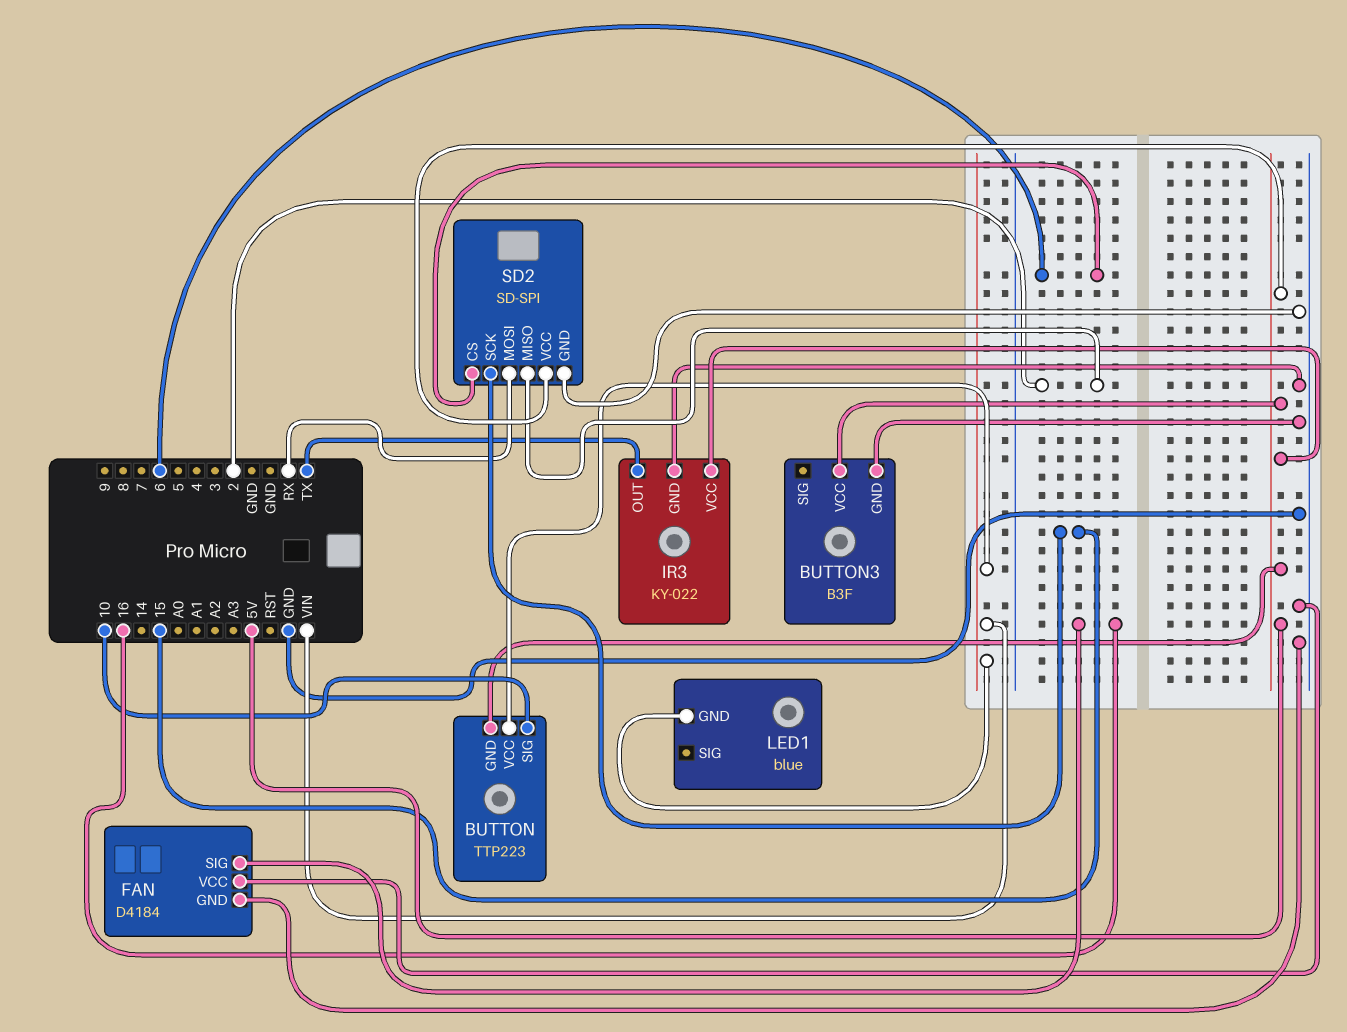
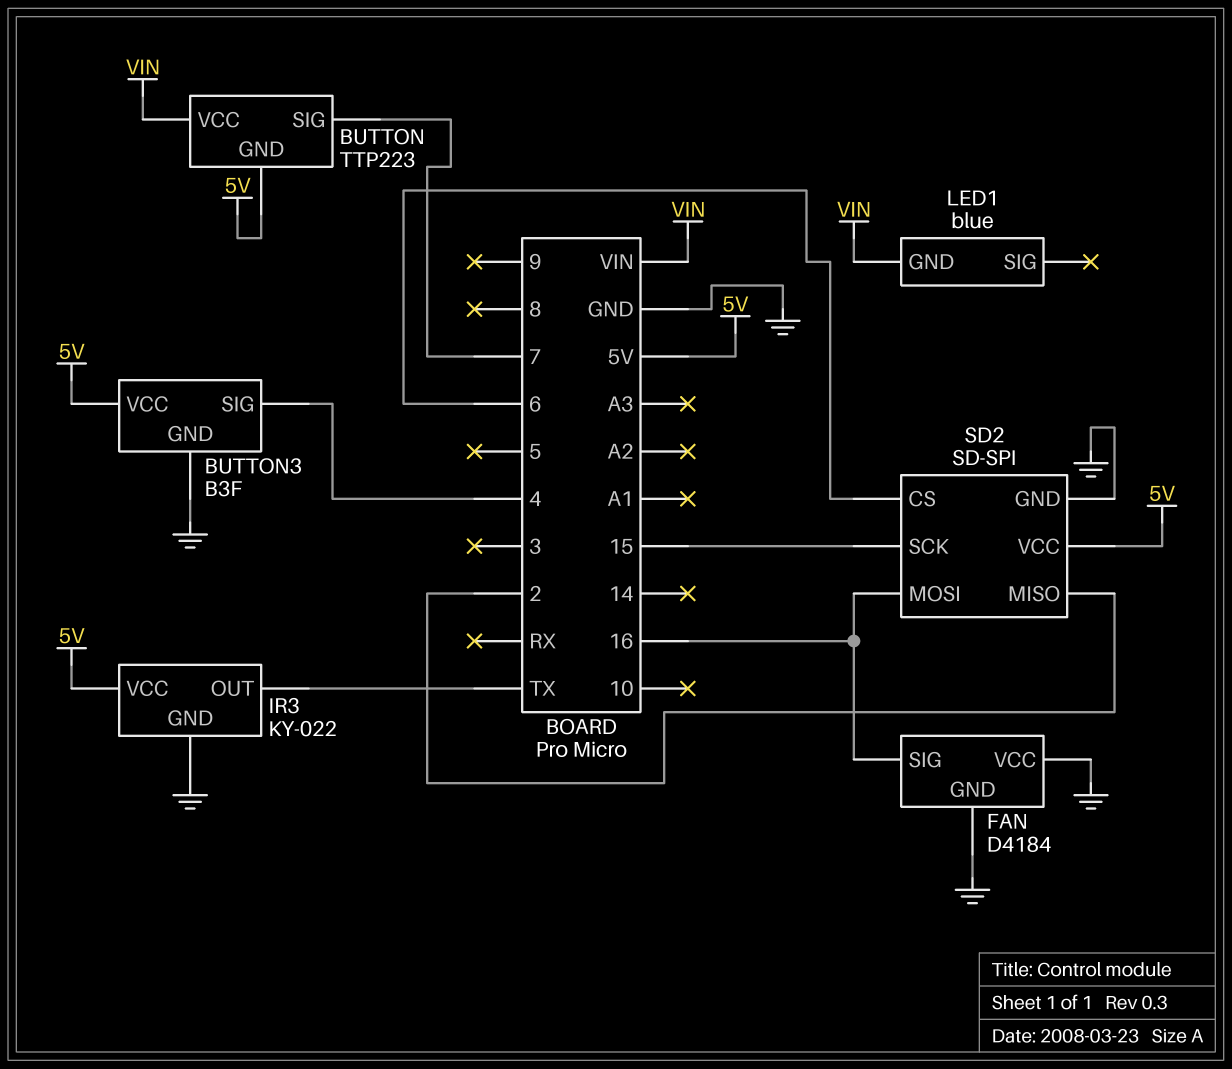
BUTTON pin SIG: 10 -> 7
BUTTON3 pin SIG: none -> 4
SD2 pin MOSI: RX -> 16

